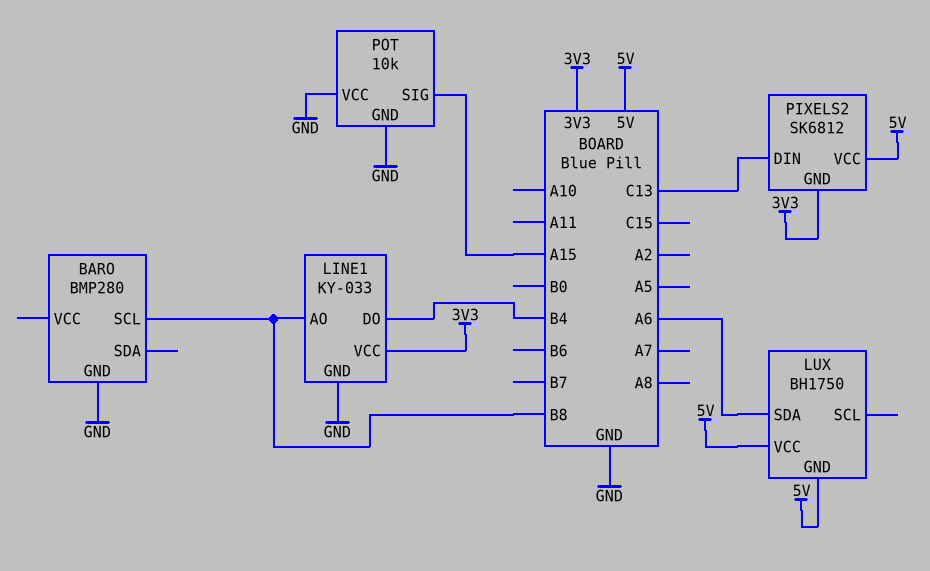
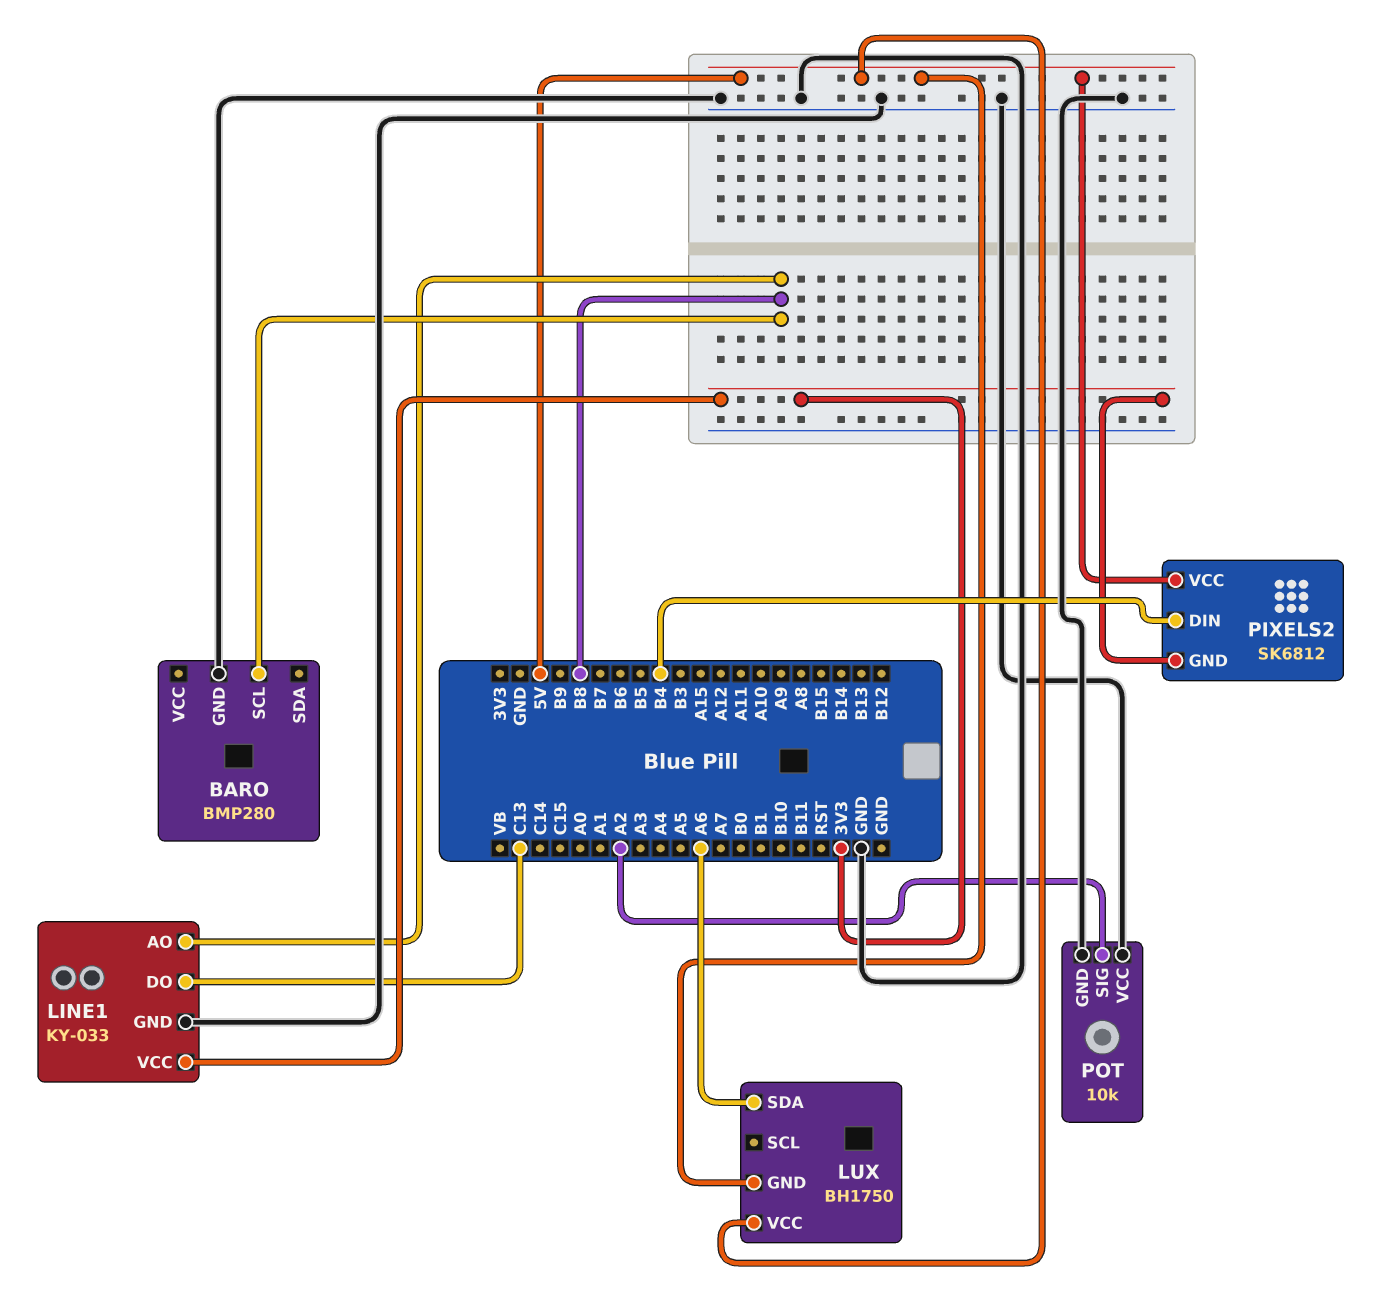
LINE1 pin DO: B4 -> C13
PIXELS2 pin DIN: C13 -> B4
POT pin SIG: A15 -> A2

